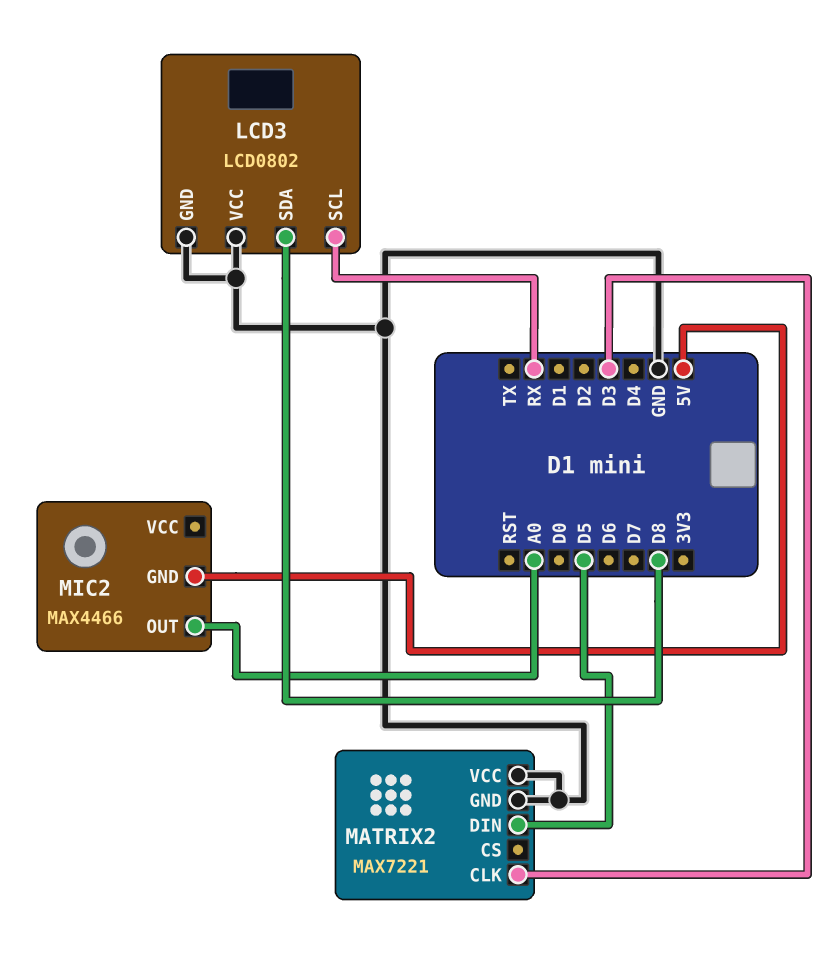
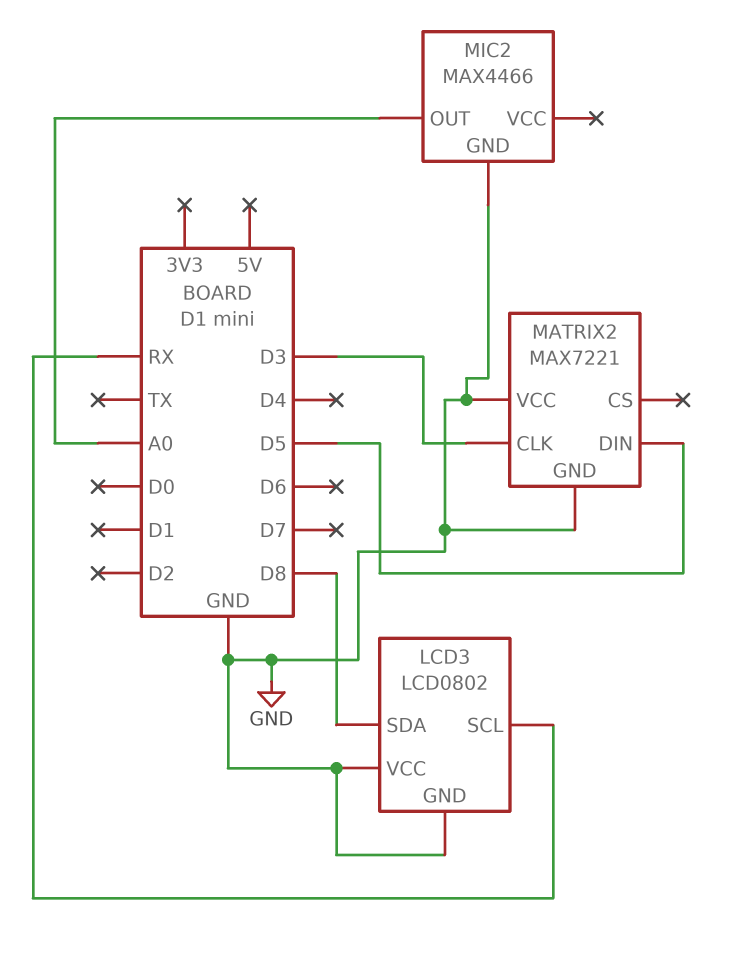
MIC2 pin GND: 5V -> GND

